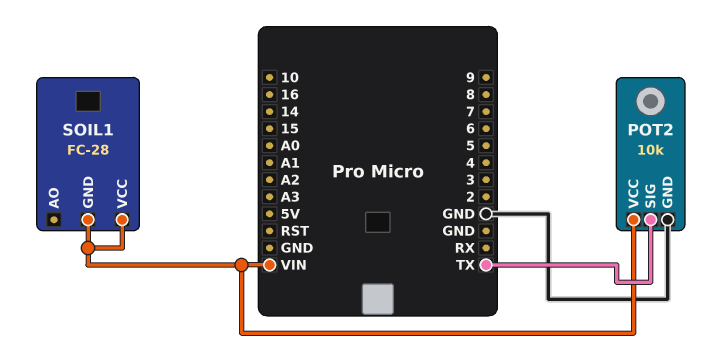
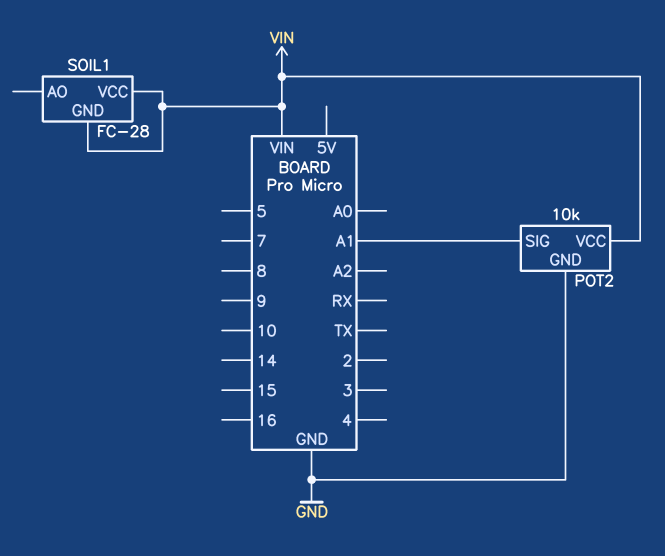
POT2 pin SIG: TX -> A1

